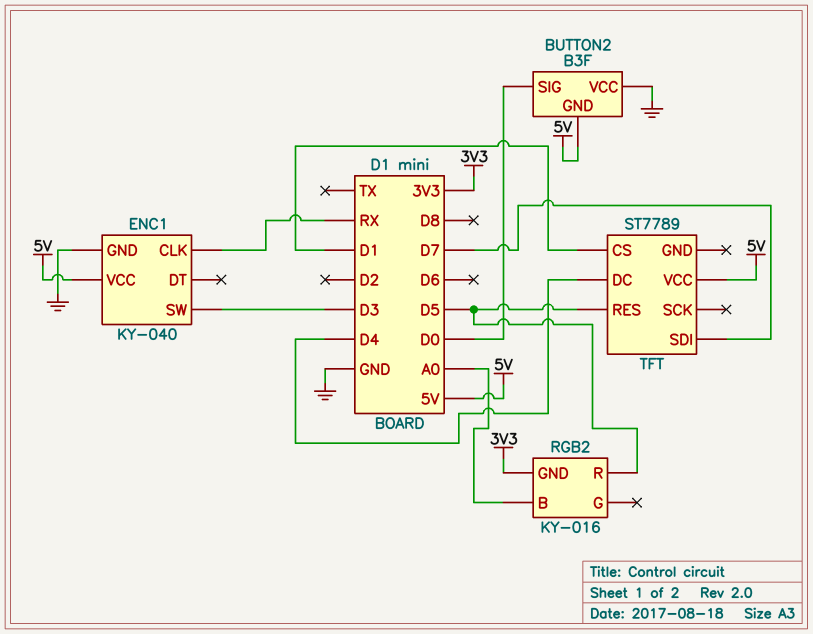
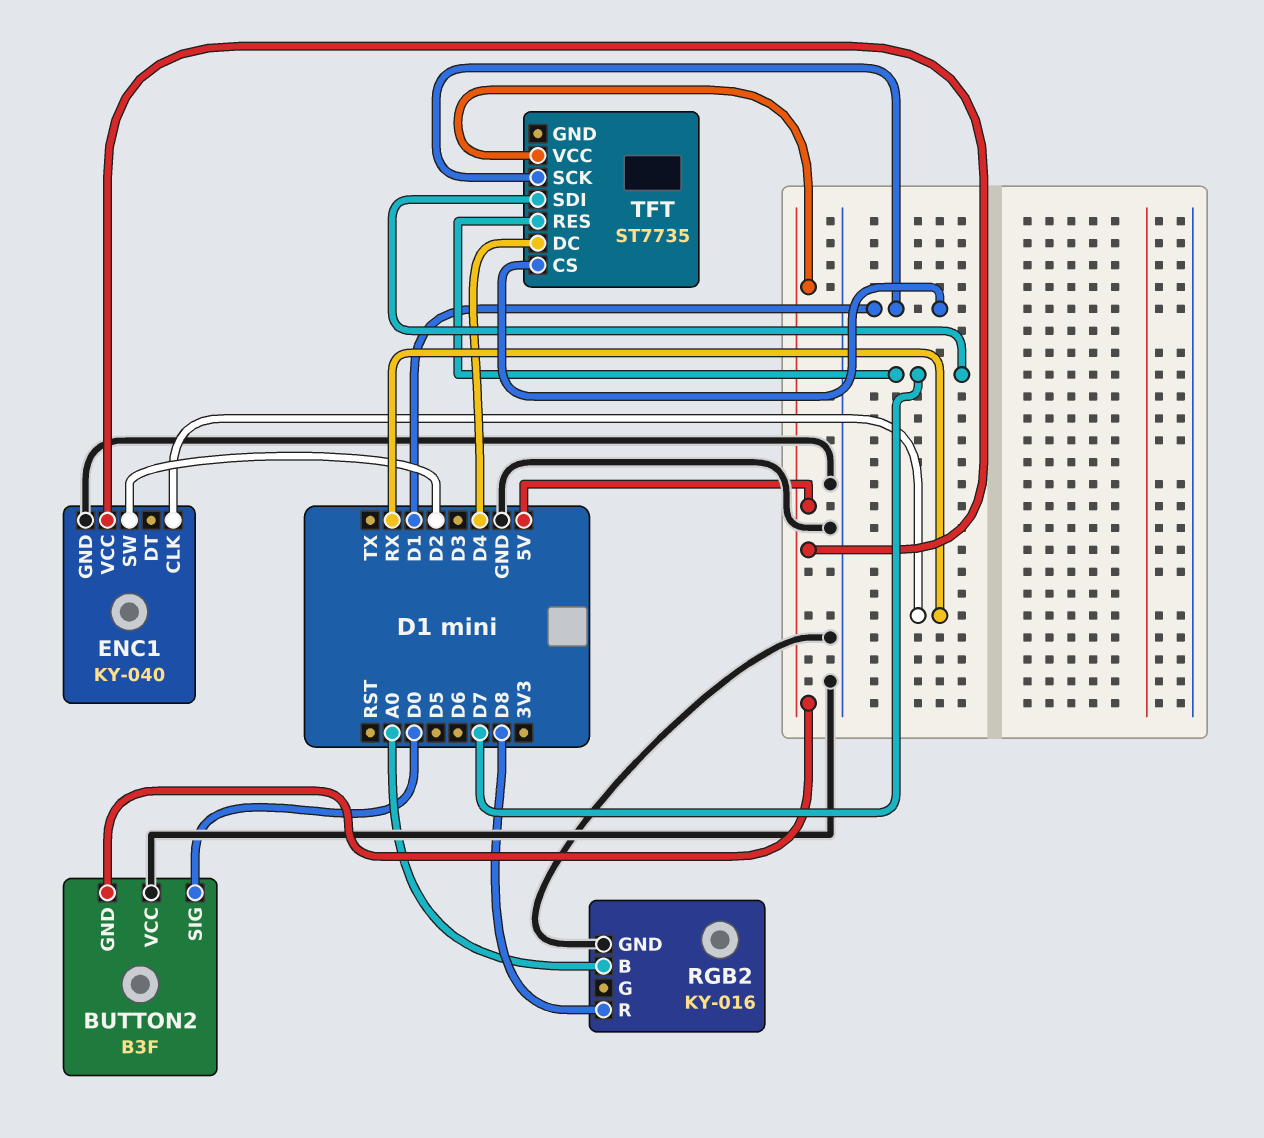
ENC1 pin SW: D3 -> D2
RGB2 pin GND: 3V3 -> GND
RGB2 pin R: D5 -> D8
TFT: ST7789 -> ST7735
TFT pin RES: D5 -> D7
TFT pin SCK: none -> D1

